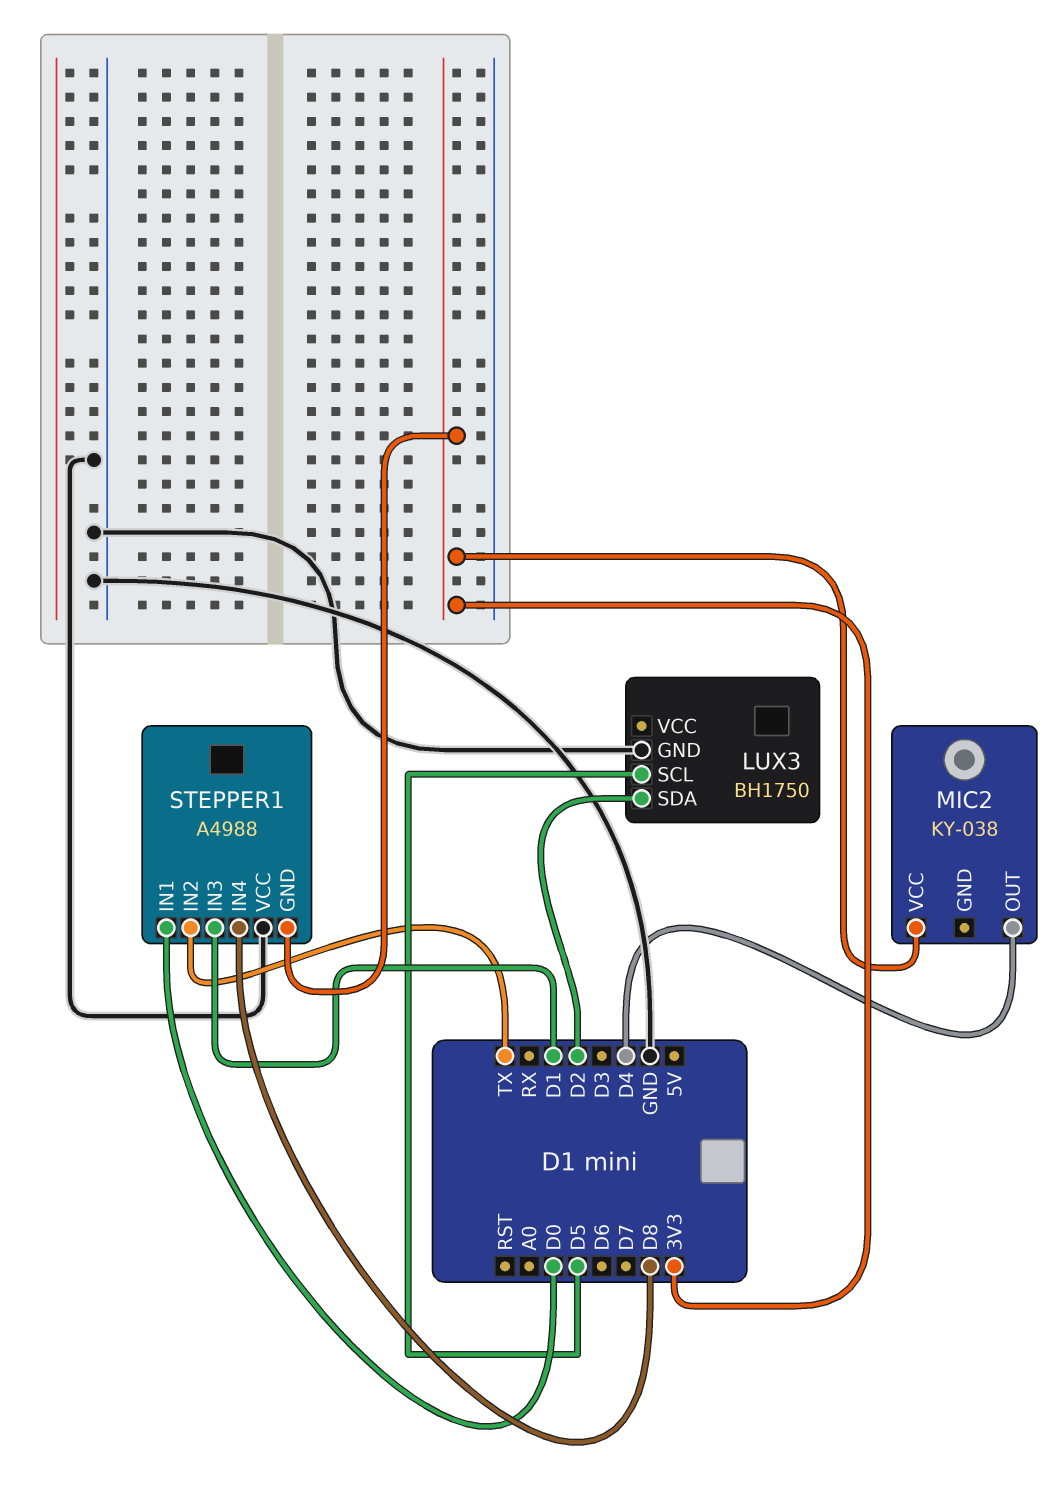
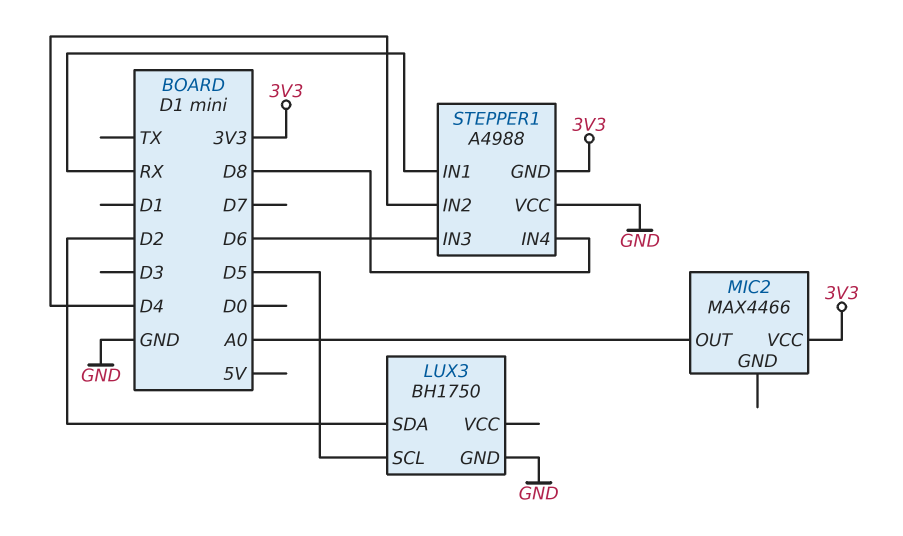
MIC2: KY-038 -> MAX4466
MIC2 pin OUT: D4 -> A0
STEPPER1 pin IN1: D0 -> RX
STEPPER1 pin IN2: TX -> D4
STEPPER1 pin IN3: D1 -> D6

